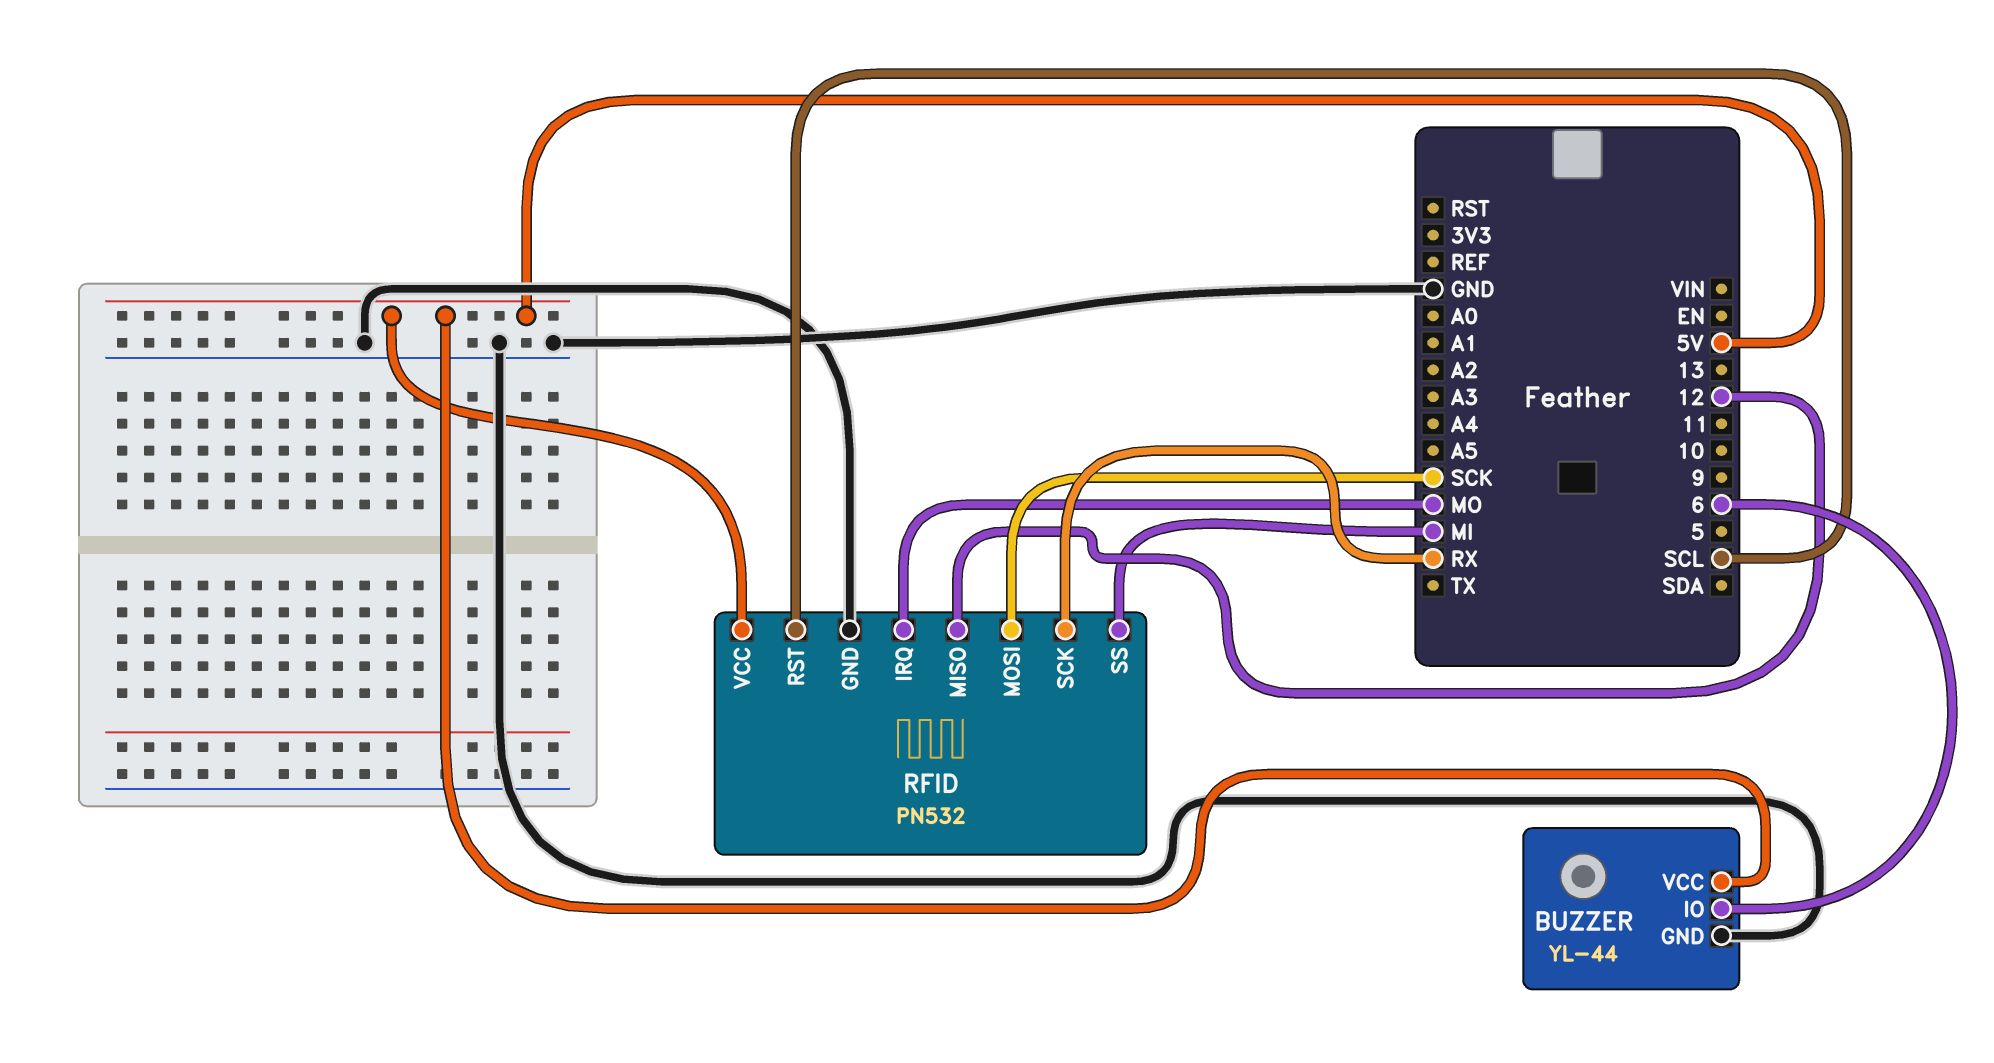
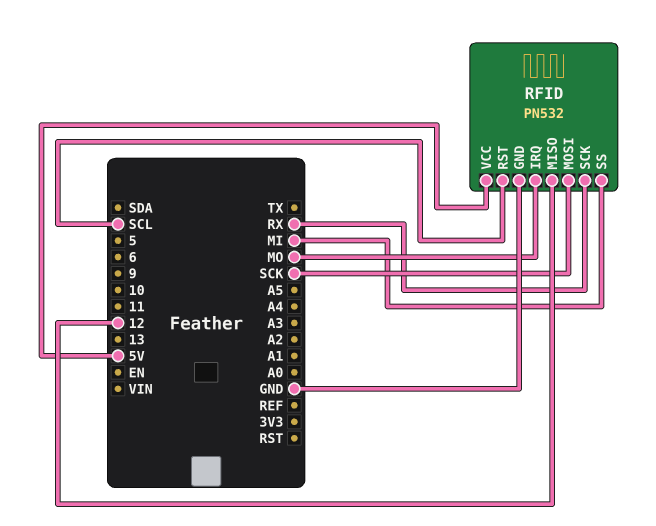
BUZZER: YL-44 -> none
BUZZER pin GND: GND -> none
BUZZER pin IO: 6 -> none
BUZZER pin VCC: 5V -> none

